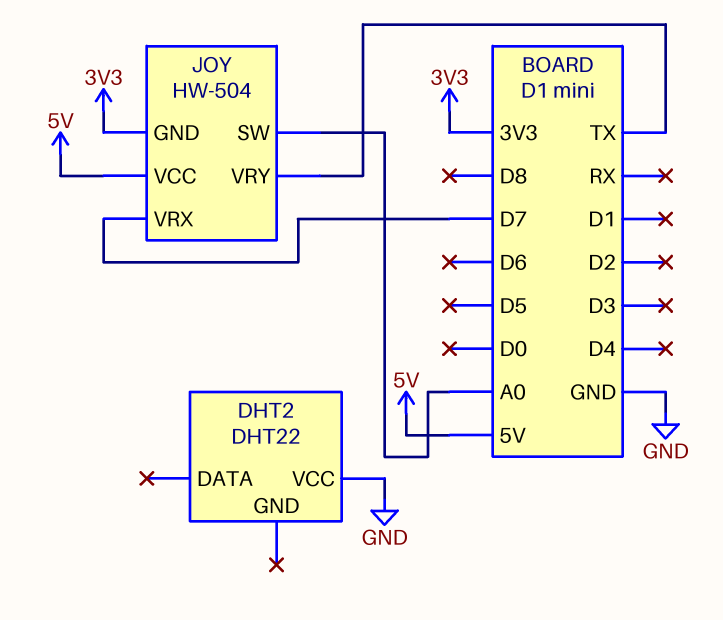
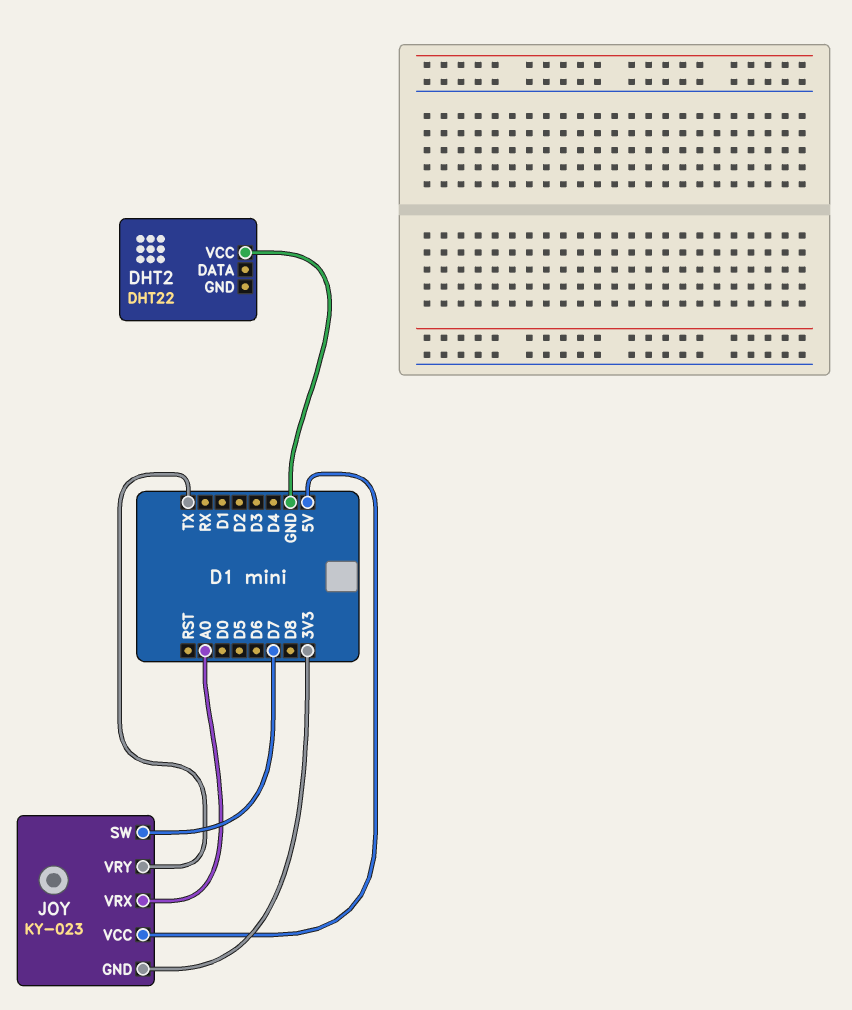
JOY: HW-504 -> KY-023
JOY pin SW: A0 -> D7
JOY pin VRX: D7 -> A0

